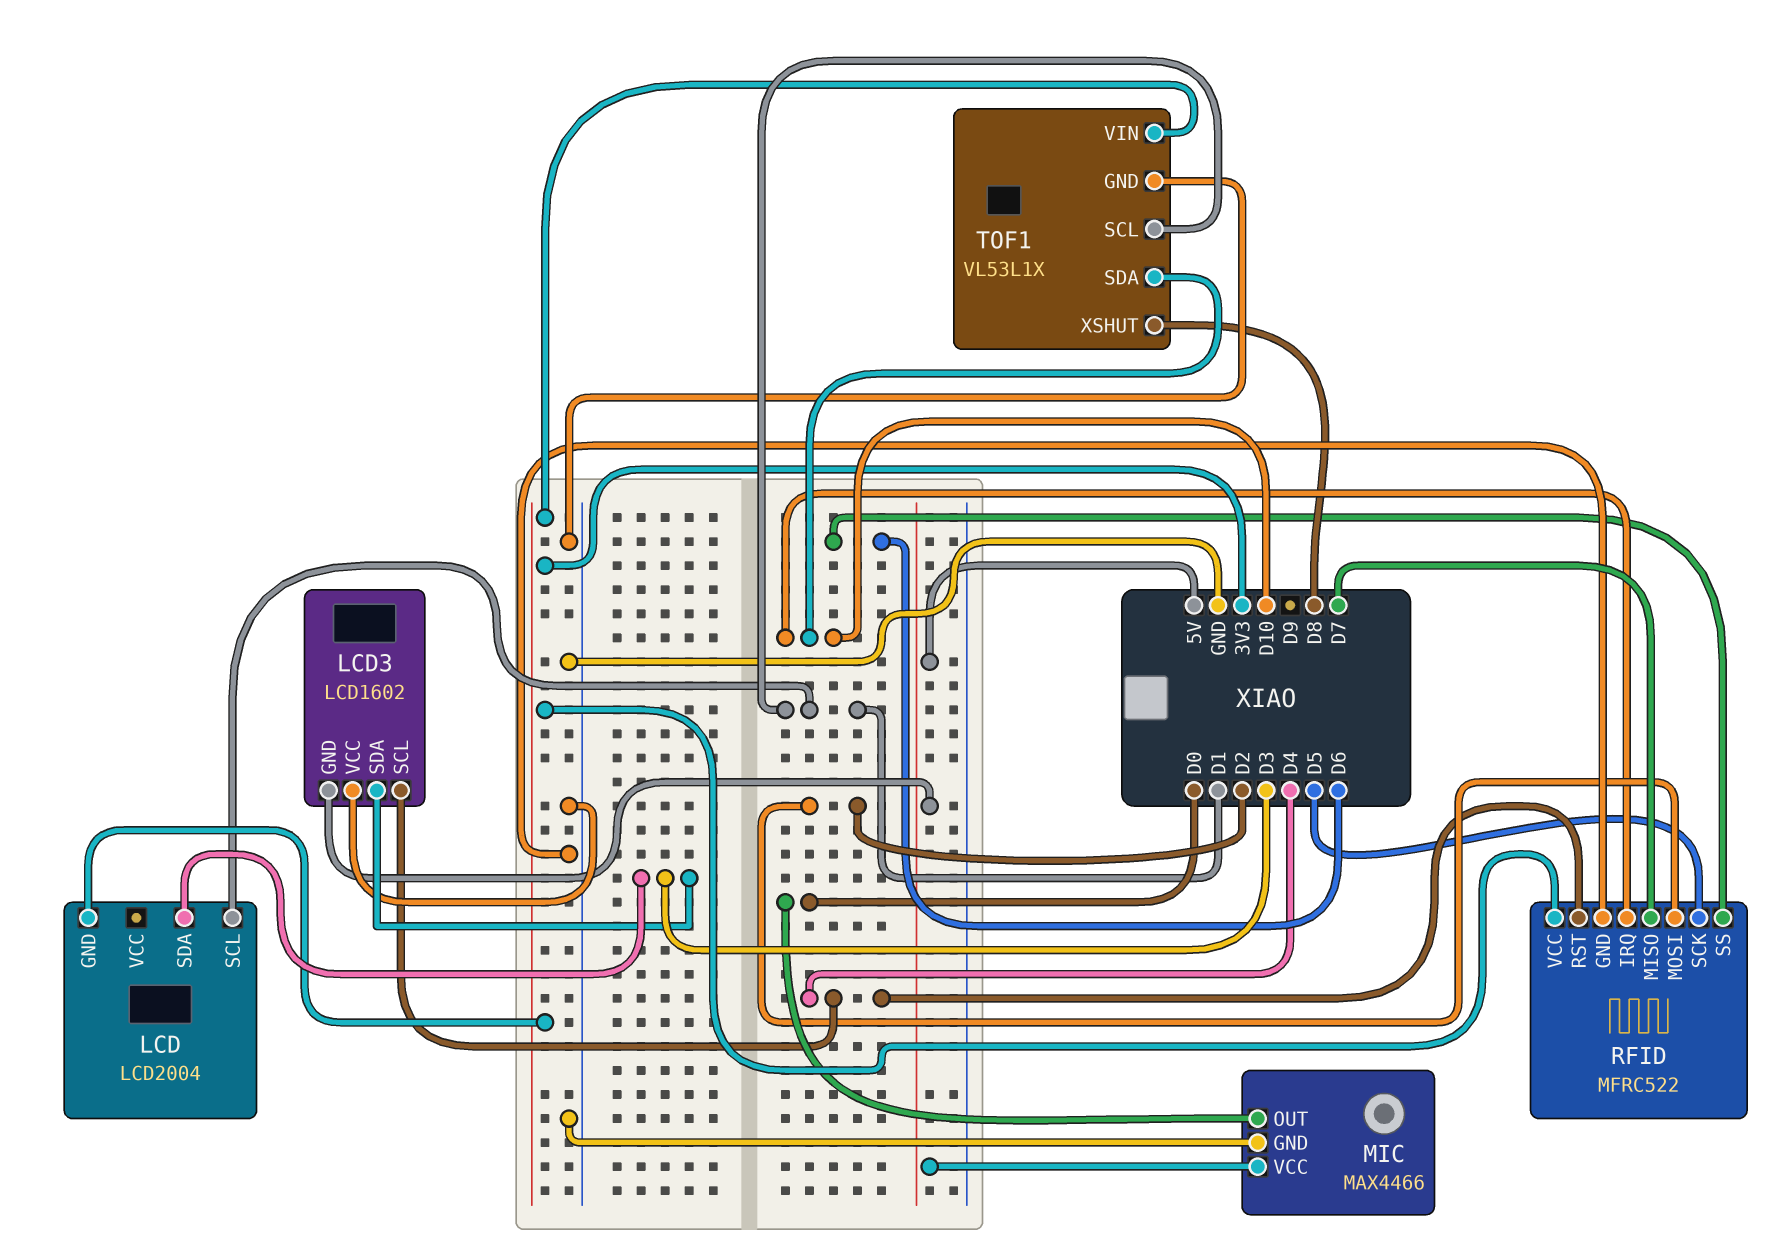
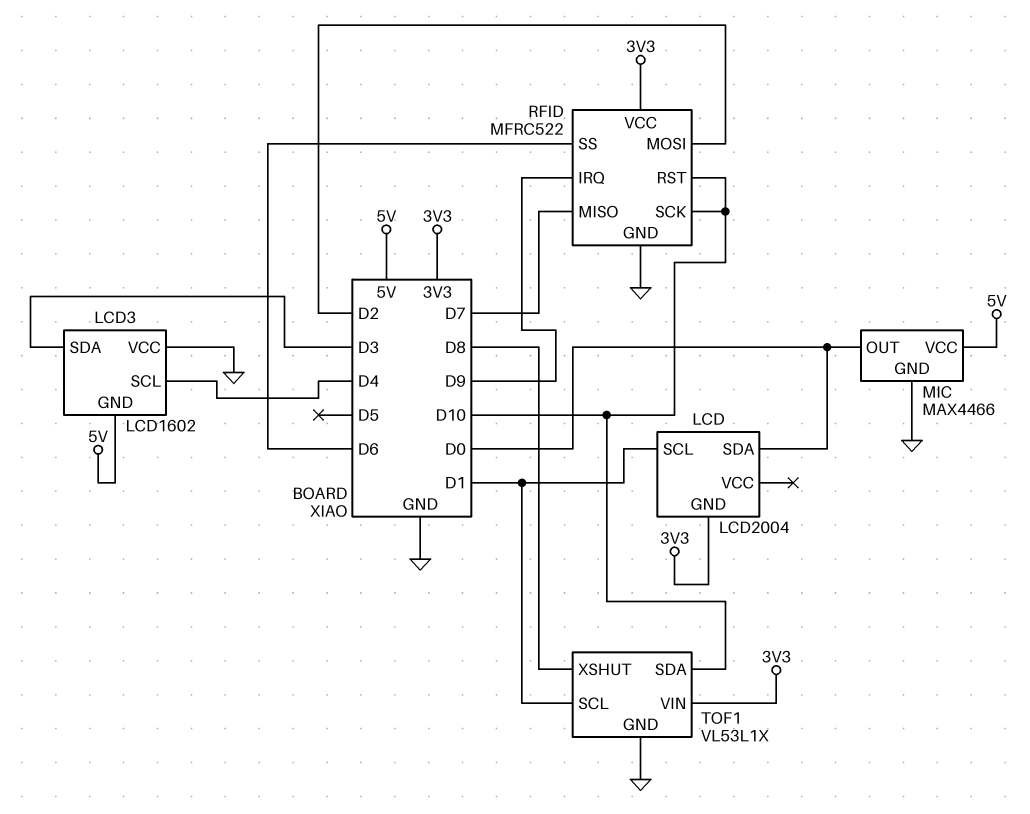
LCD pin SDA: D3 -> D0
RFID pin IRQ: D10 -> D9
RFID pin RST: D4 -> D10
RFID pin SCK: D5 -> D10

